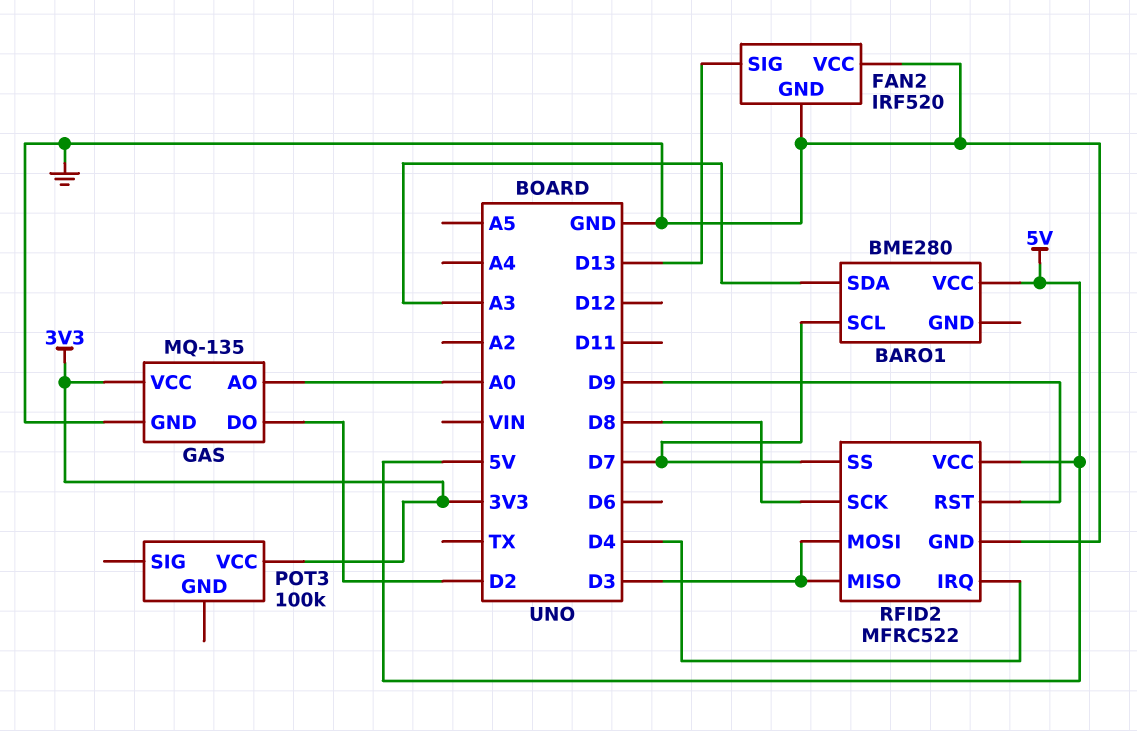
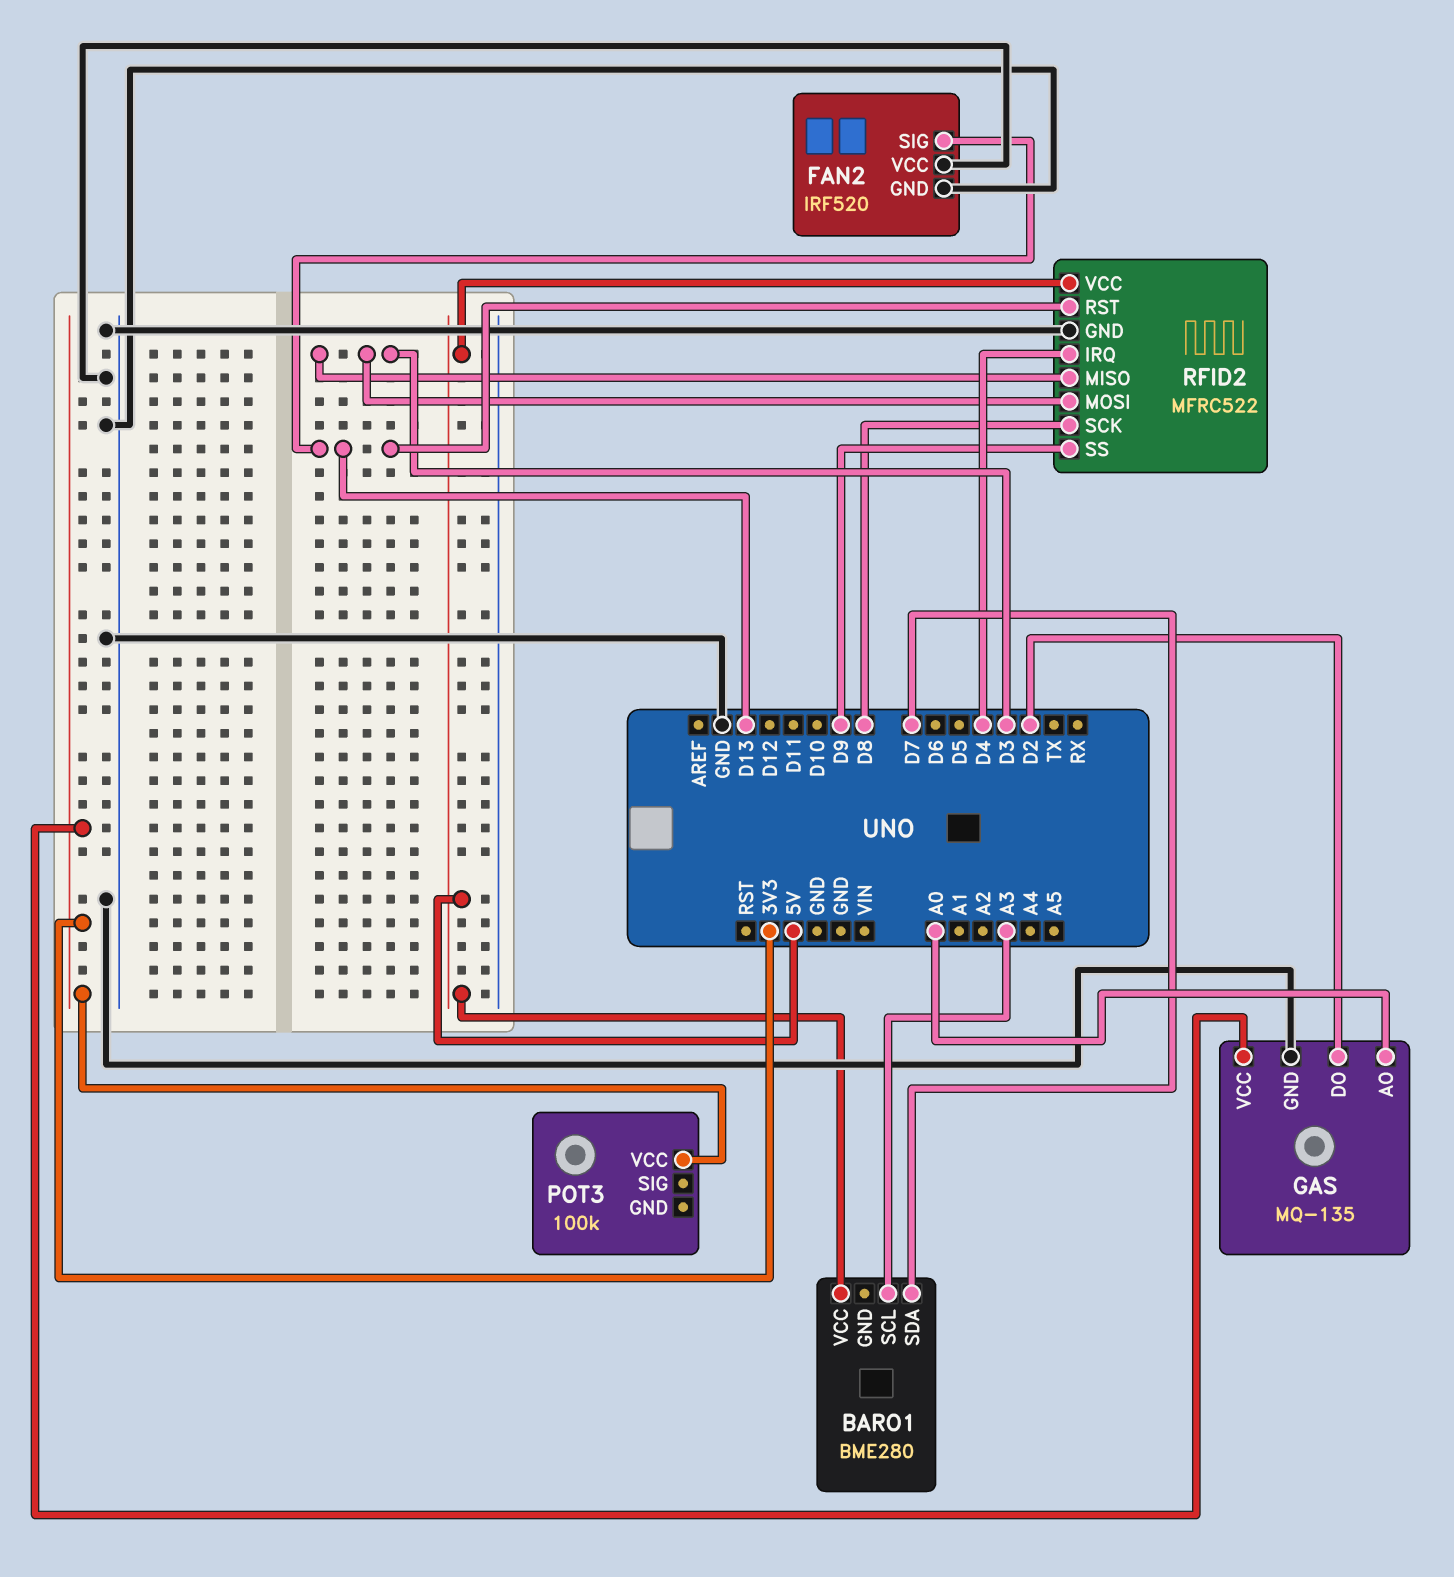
BARO1 pin SCL: D7 -> A3
BARO1 pin SDA: A3 -> D7
RFID2 pin RST: D9 -> D13
RFID2 pin SS: D7 -> D9

